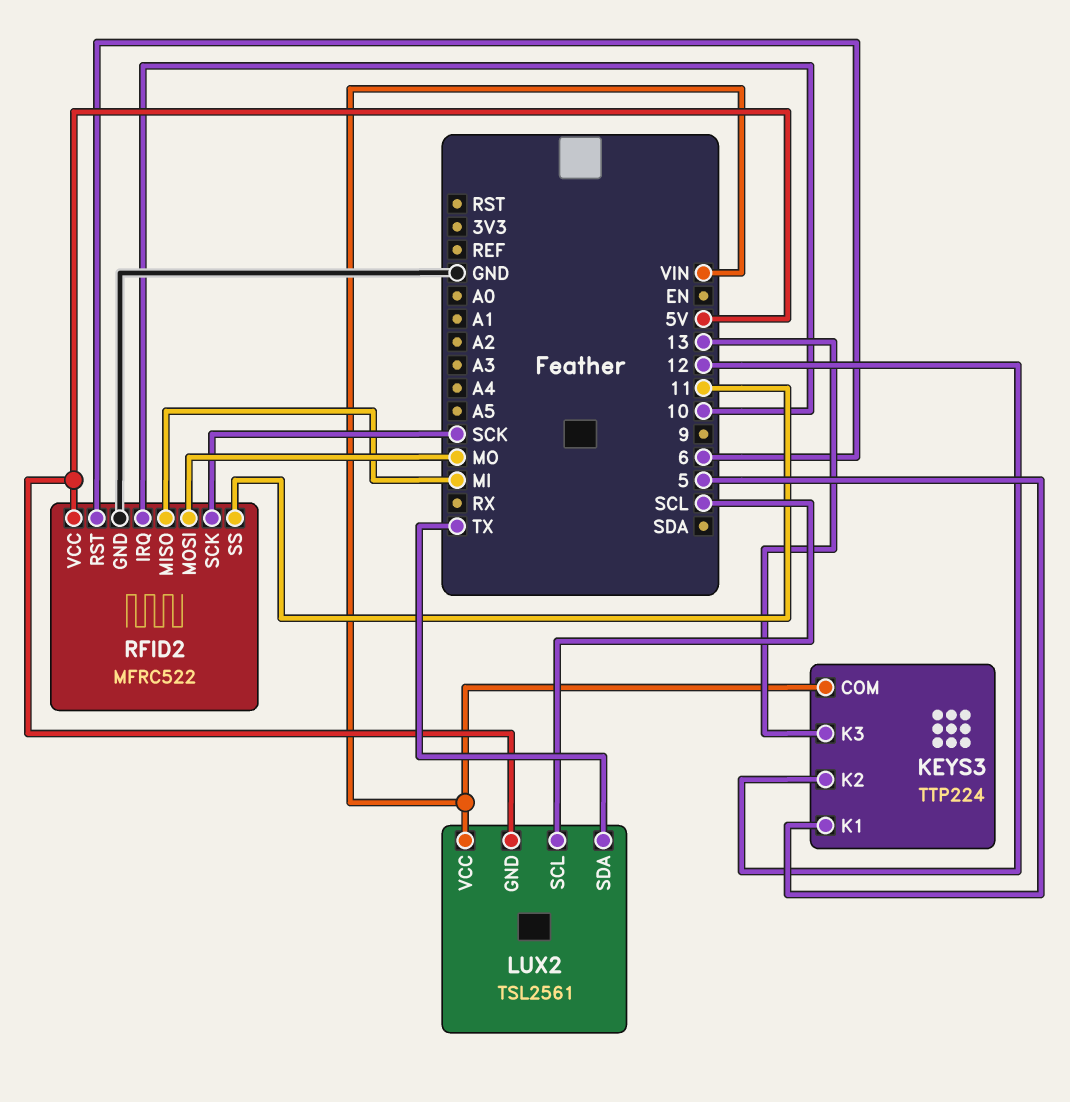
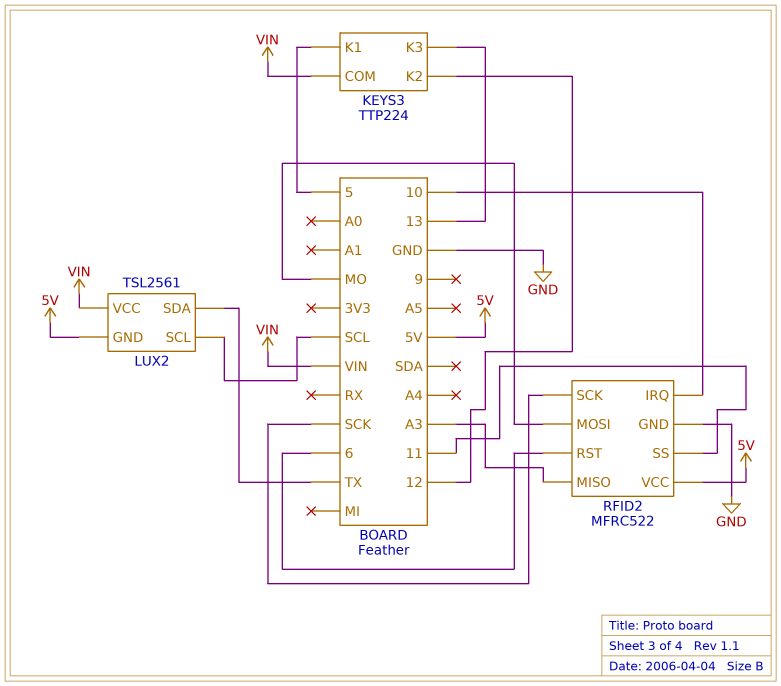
RFID2 pin MISO: MI -> A3

